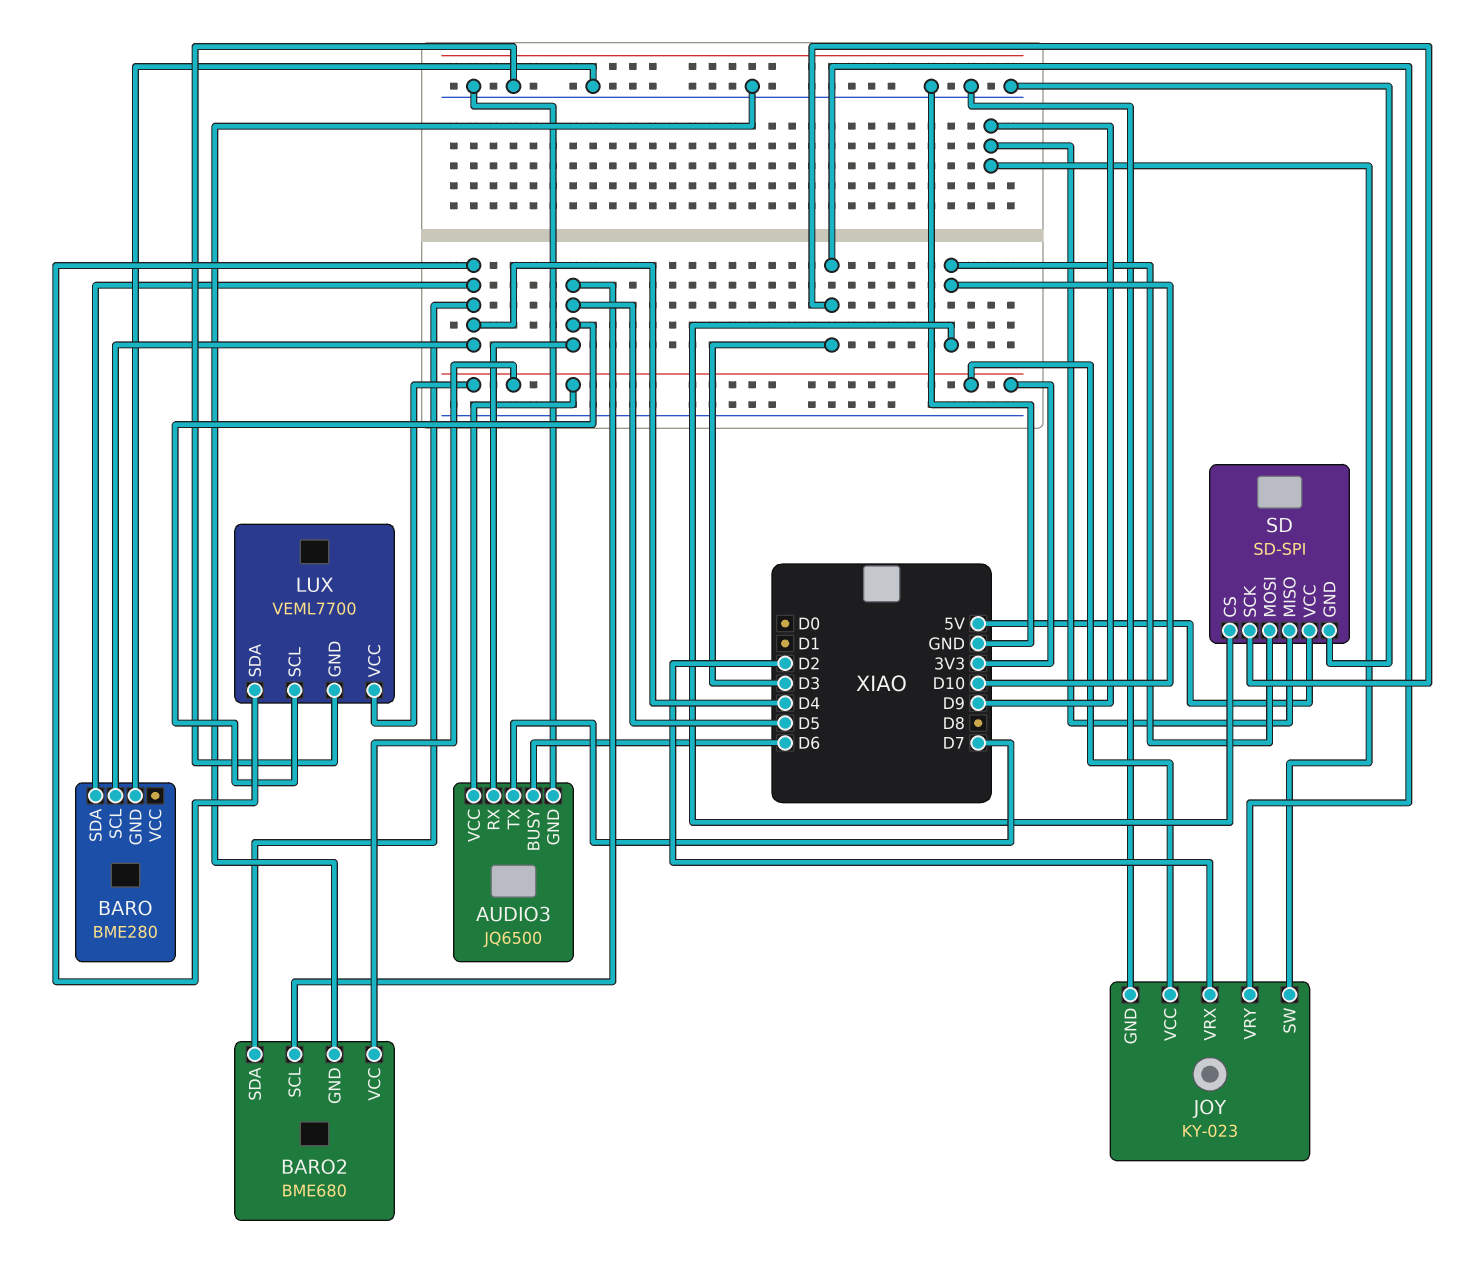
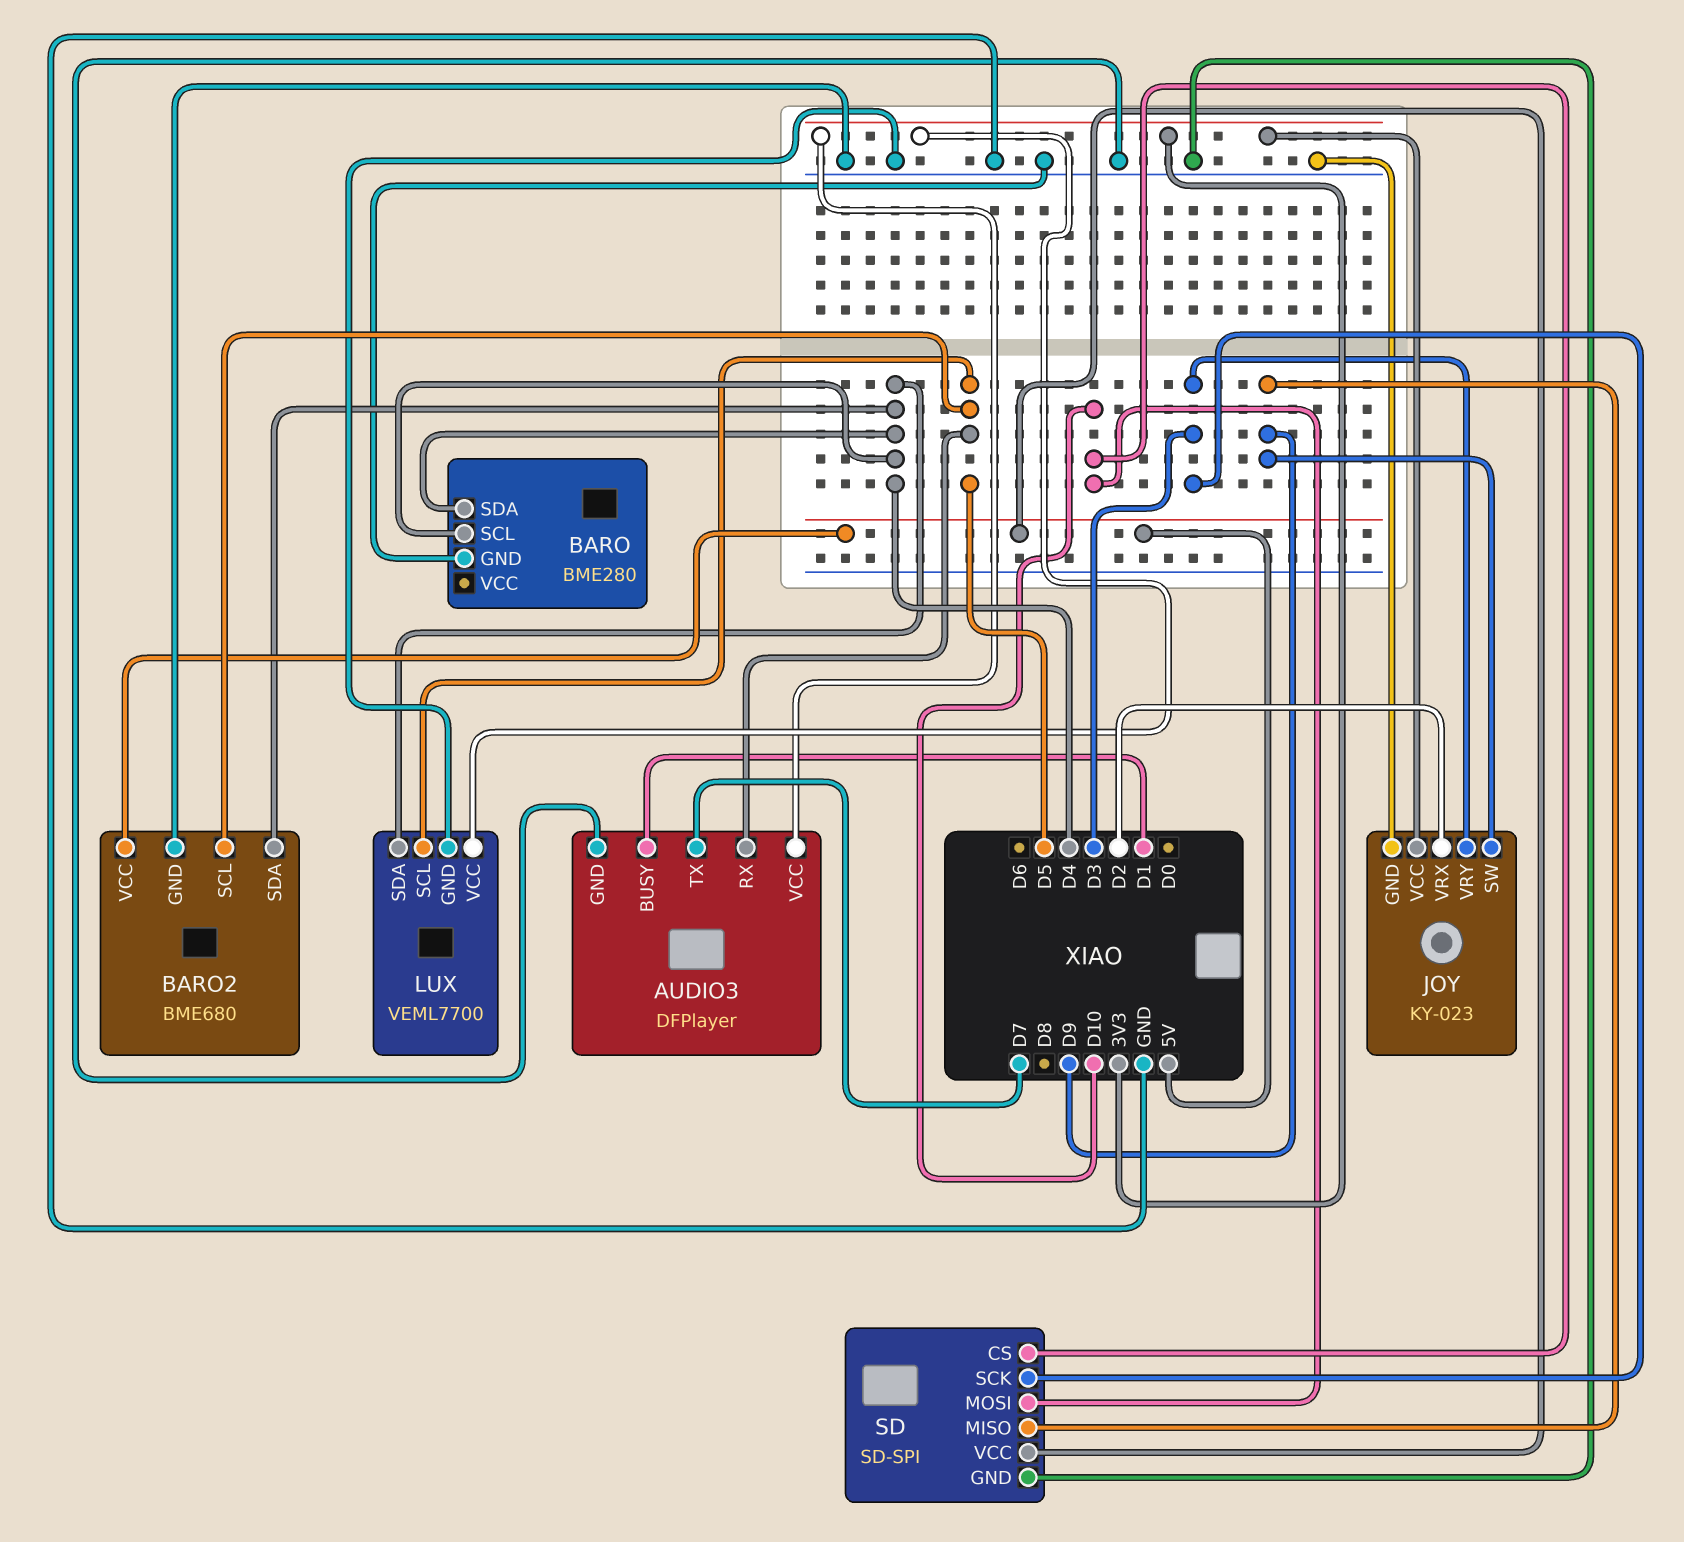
AUDIO3: JQ6500 -> DFPlayer
AUDIO3 pin BUSY: D6 -> D1
BARO2 pin VCC: 3V3 -> 5V

